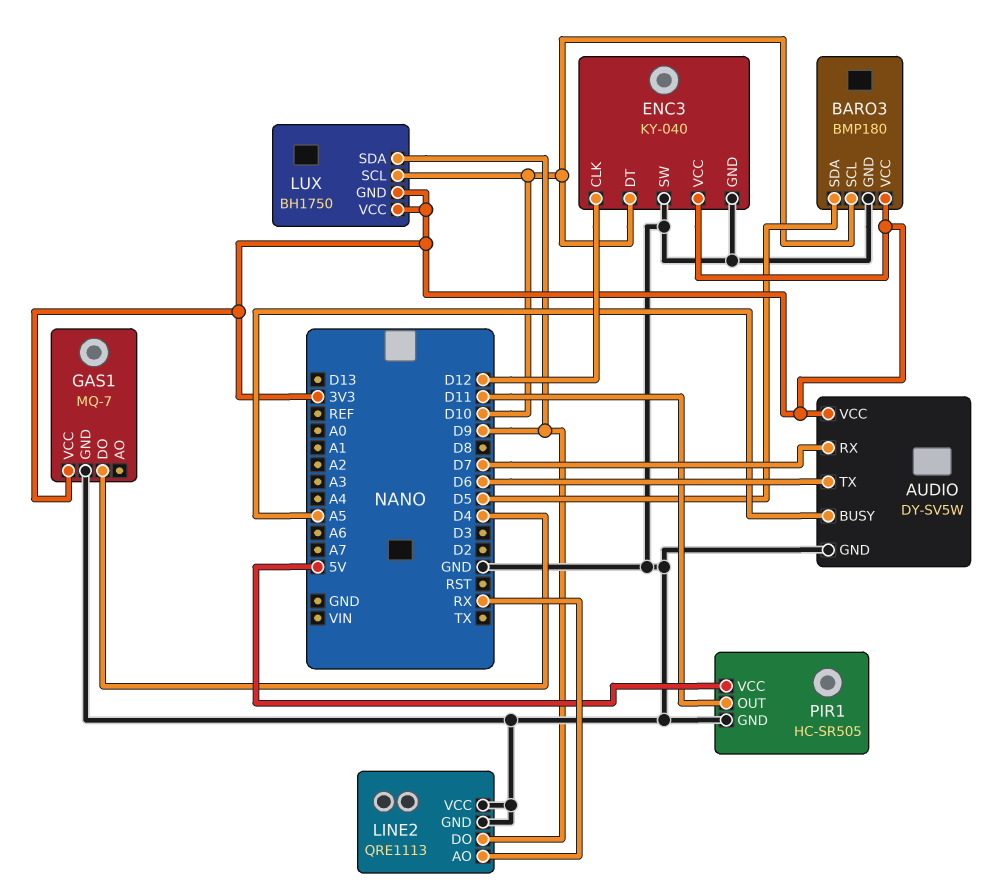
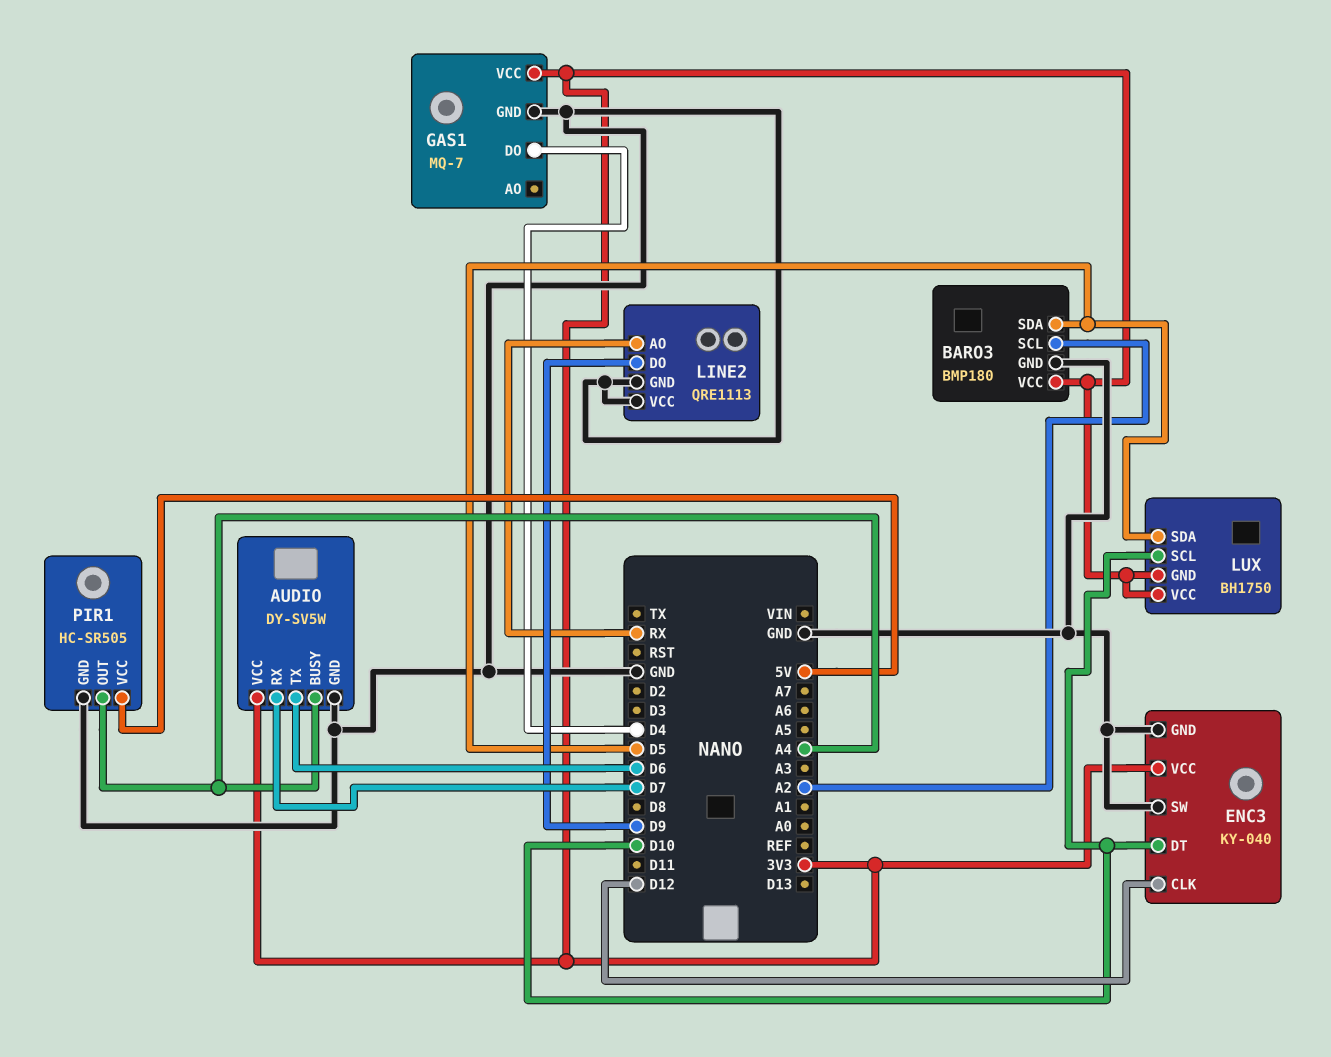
AUDIO pin BUSY: A5 -> A4
BARO3 pin SCL: D10 -> A2
LUX pin SDA: D9 -> D5
PIR1 pin OUT: D11 -> A4

